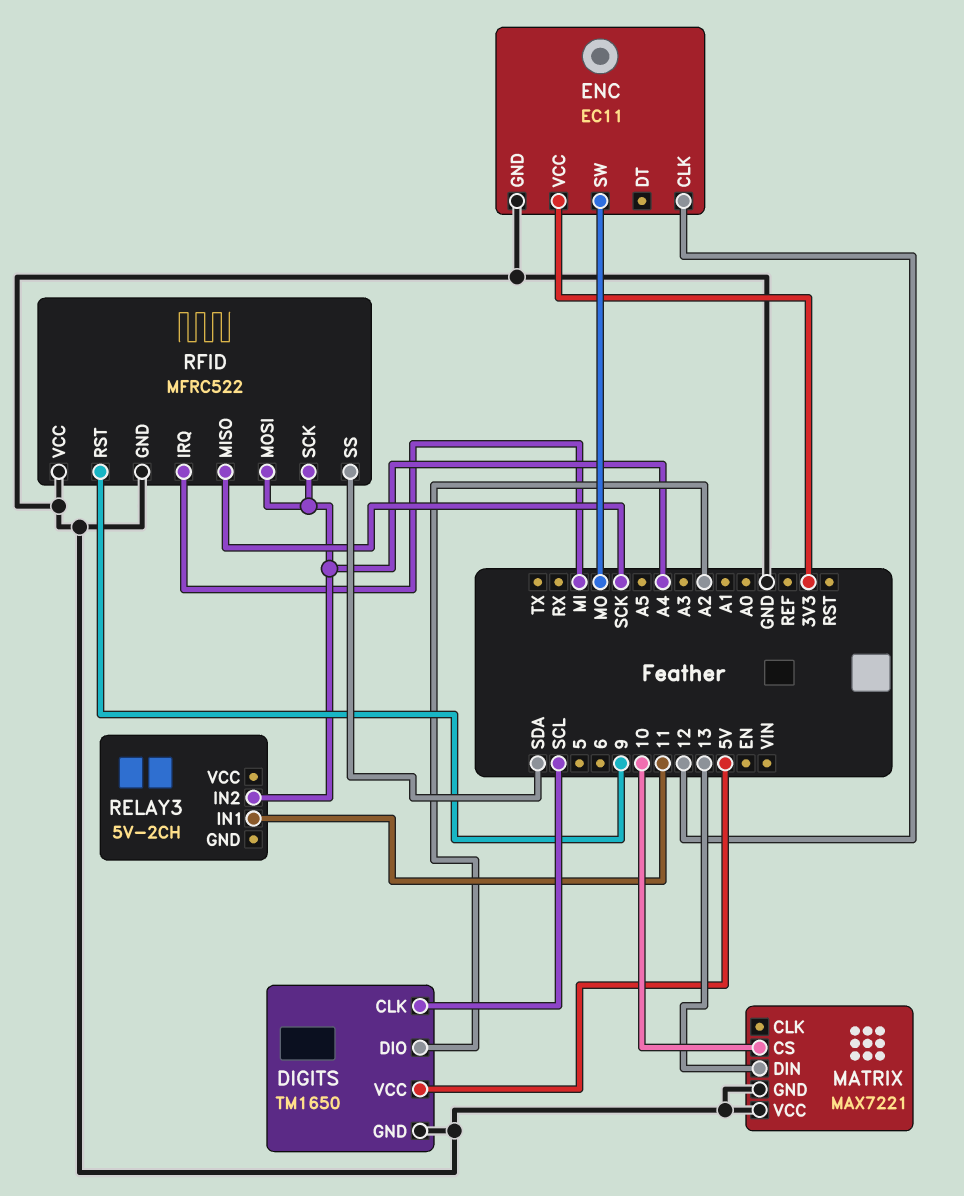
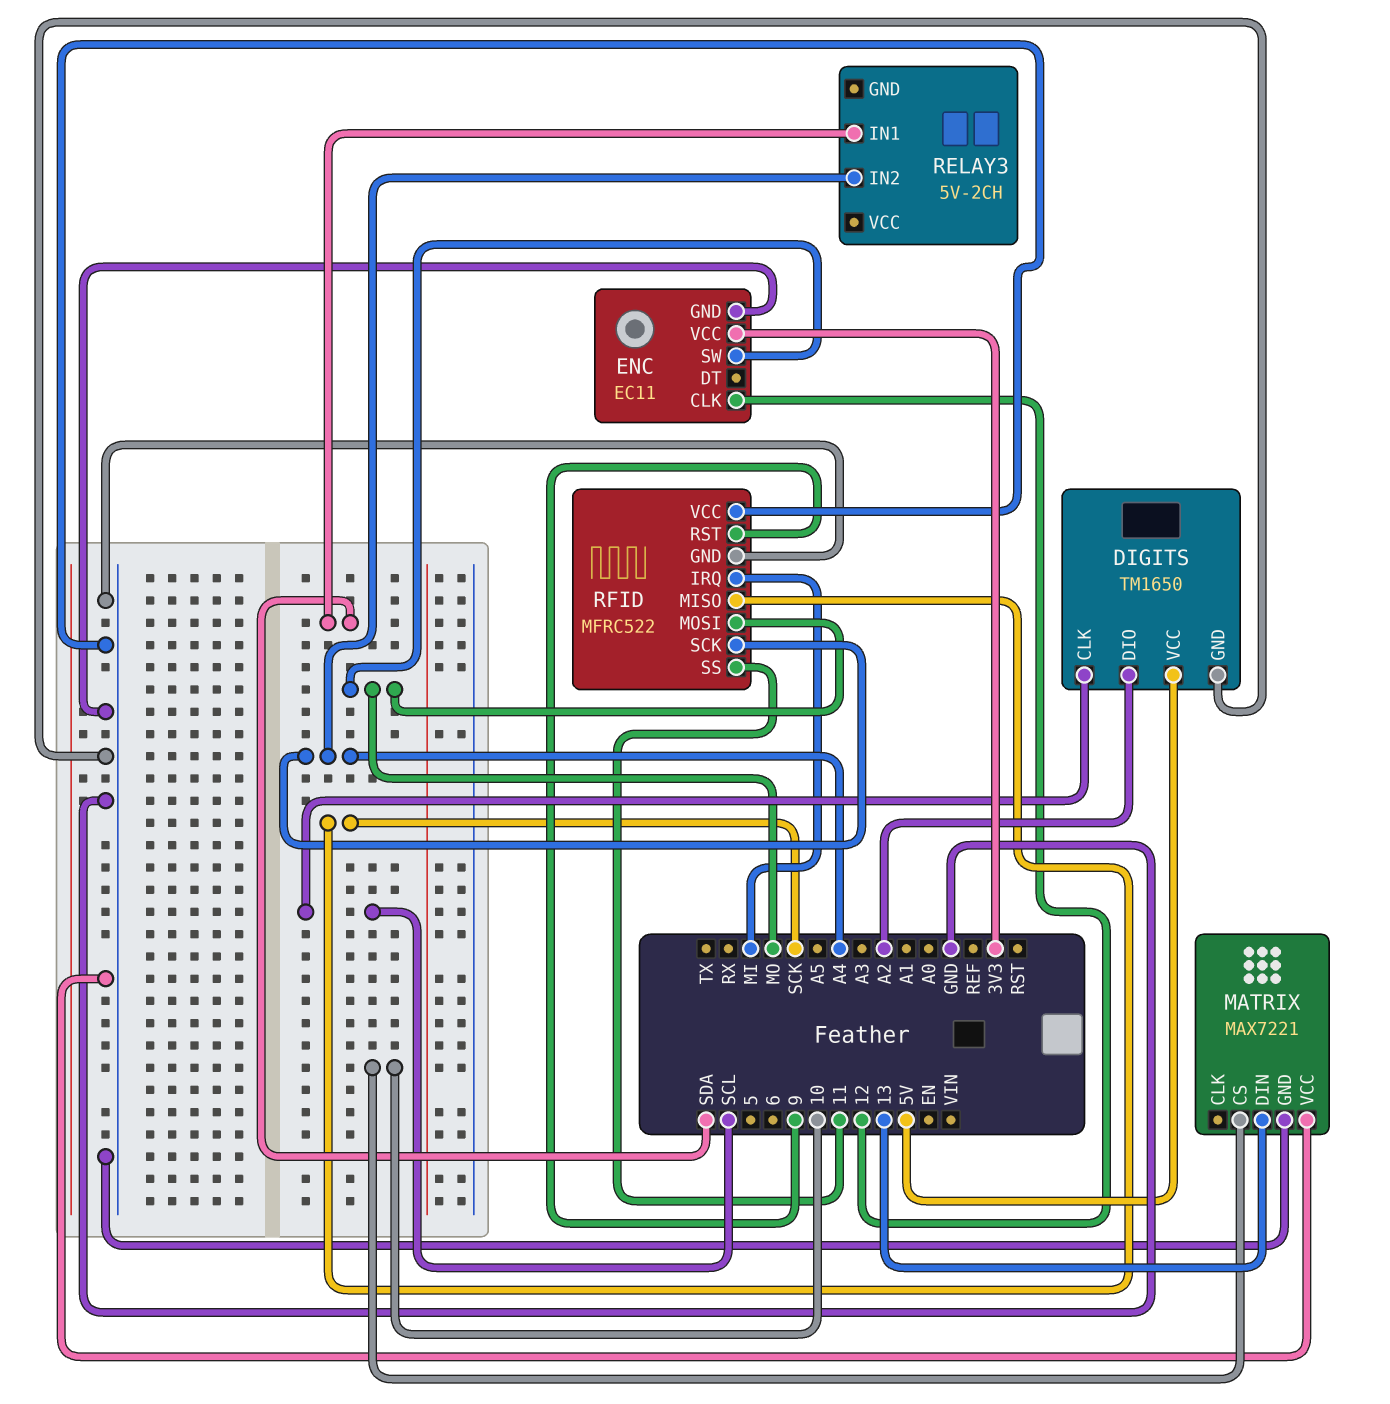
RELAY3 pin IN1: 11 -> SDA
RFID pin MOSI: A4 -> MO
RFID pin SS: SDA -> 11

